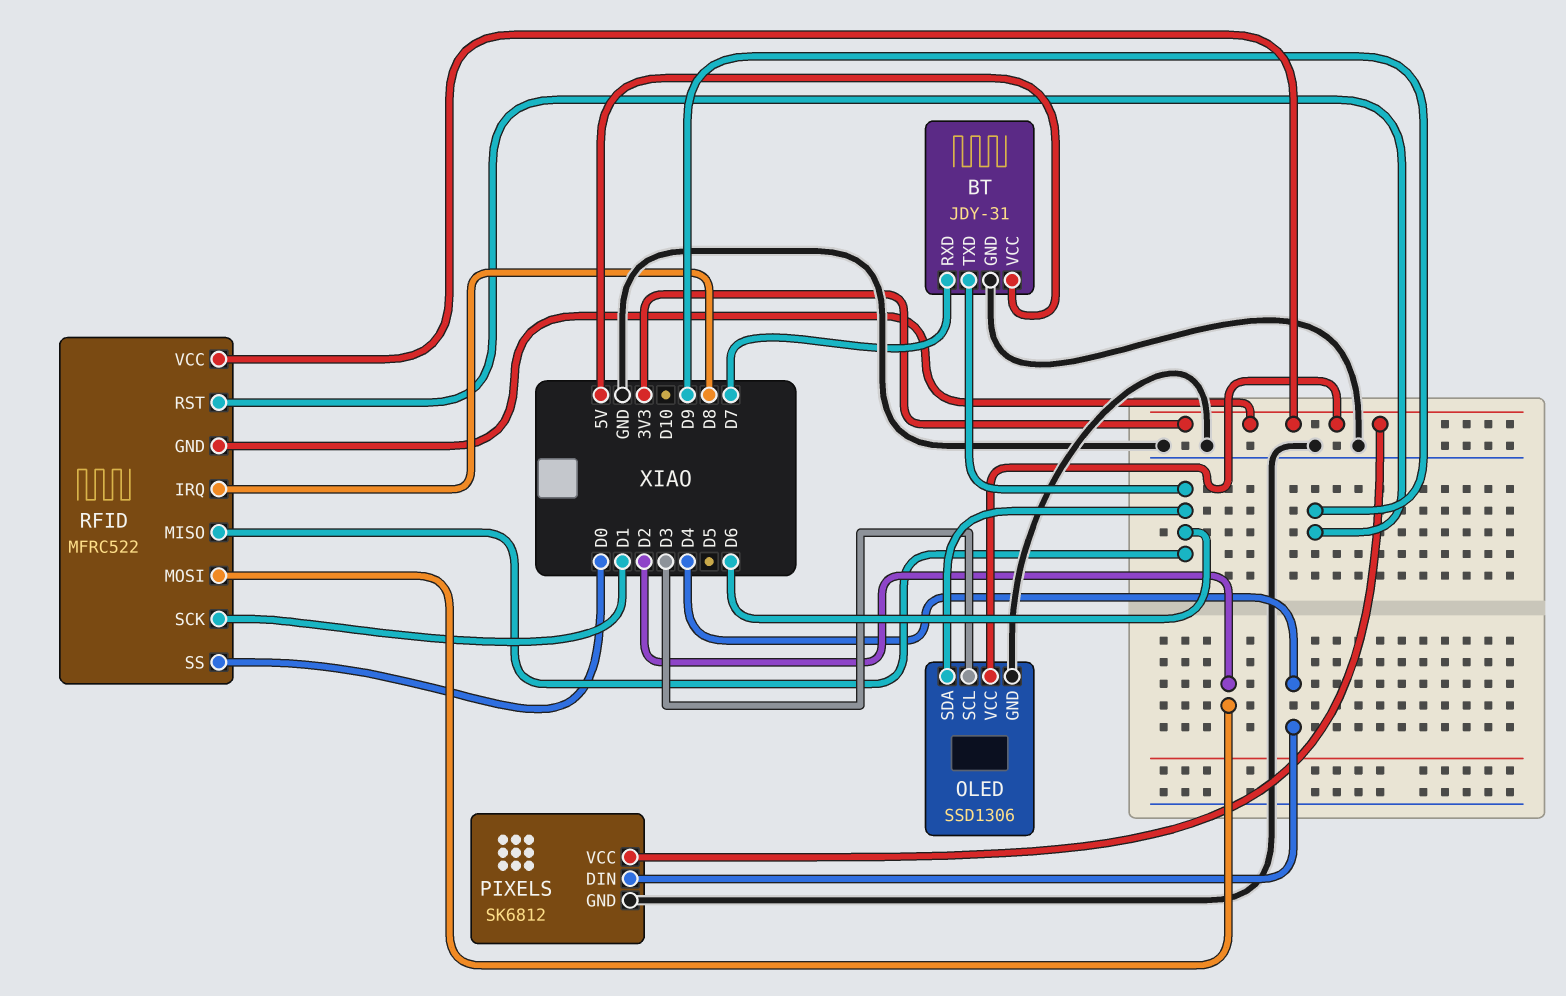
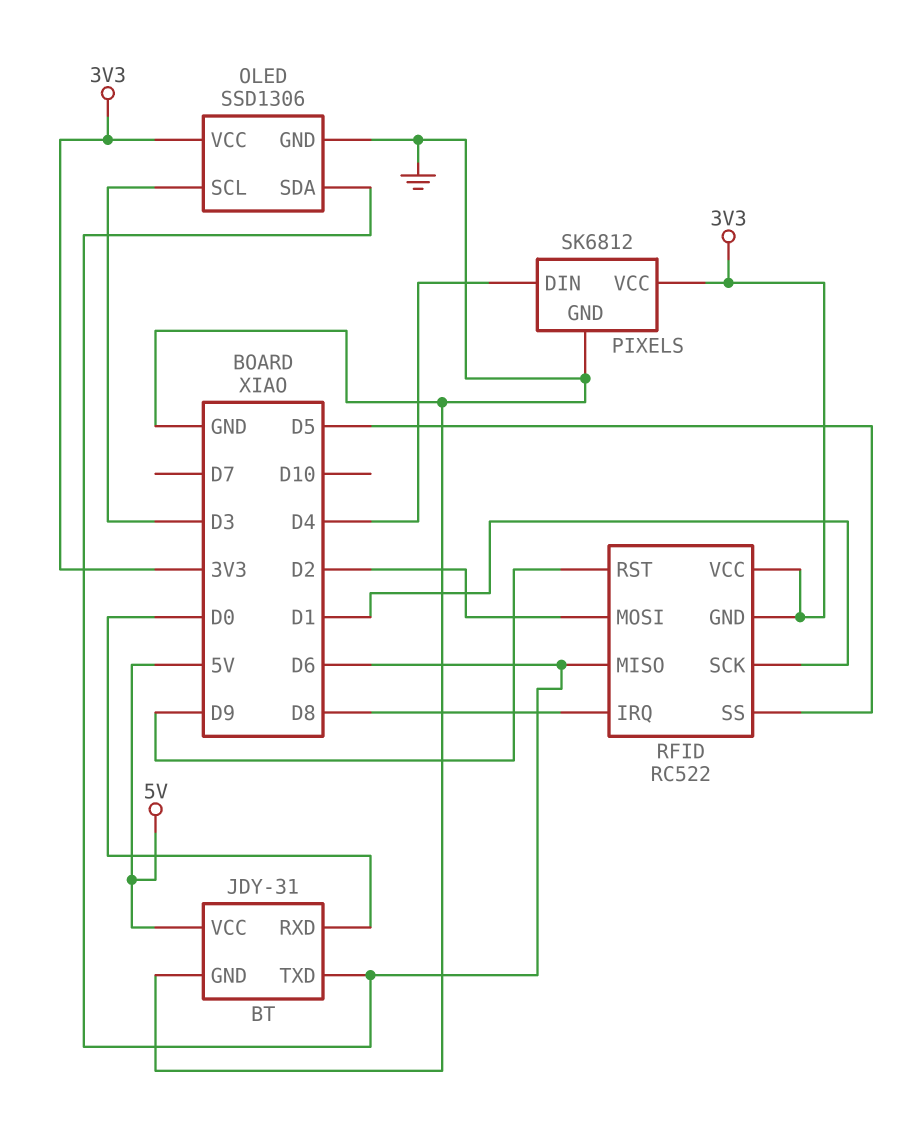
BT pin RXD: D7 -> D0
RFID: MFRC522 -> RC522
RFID pin SS: D0 -> D5

